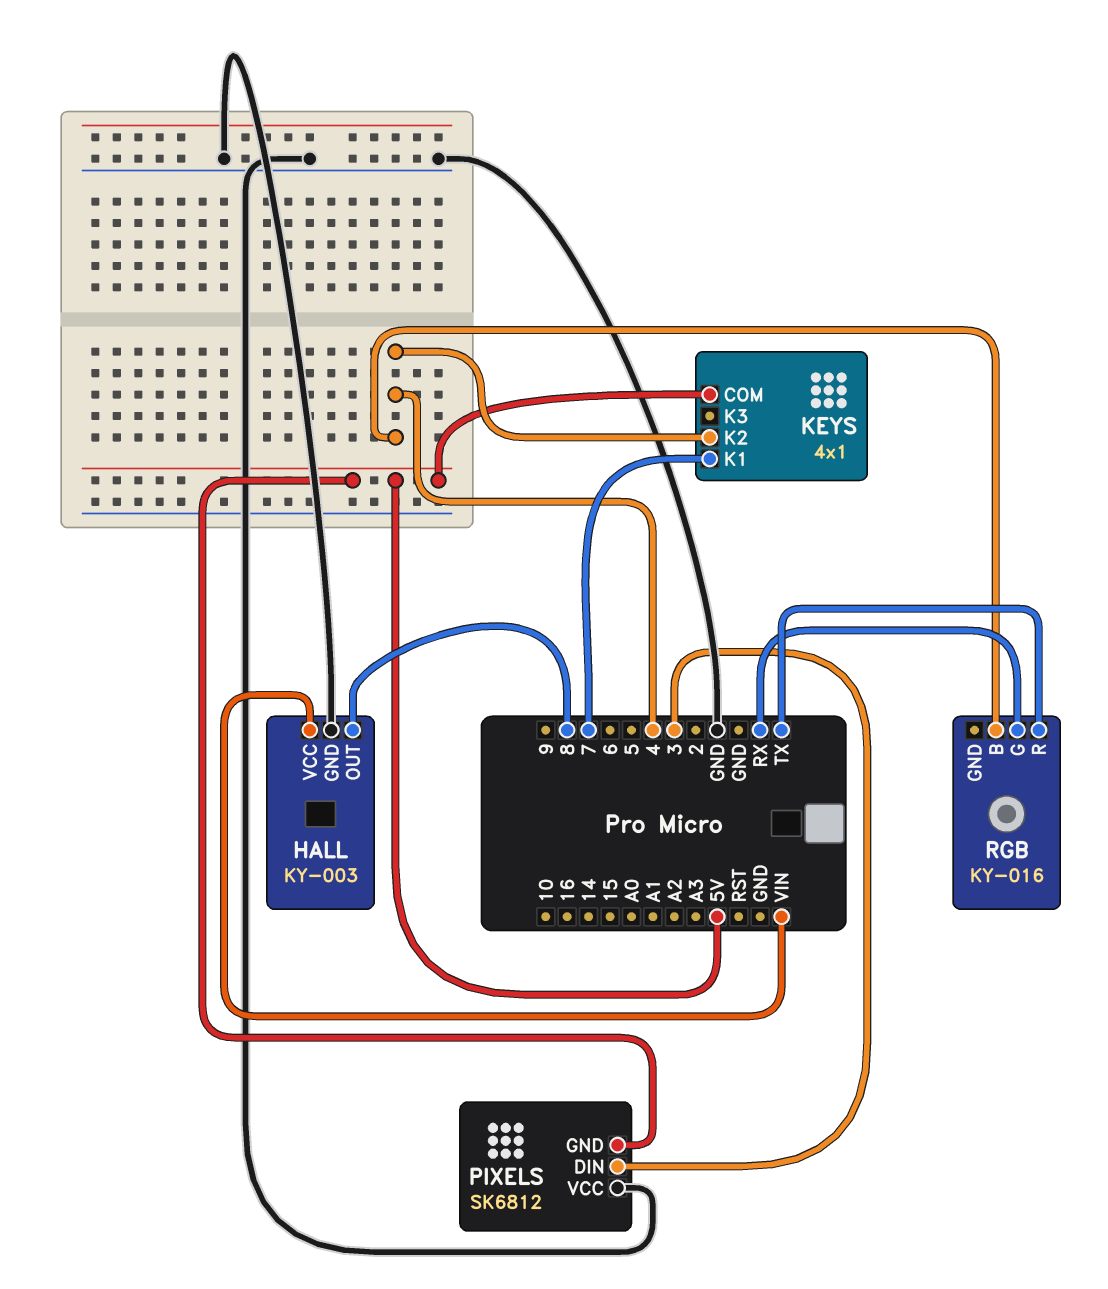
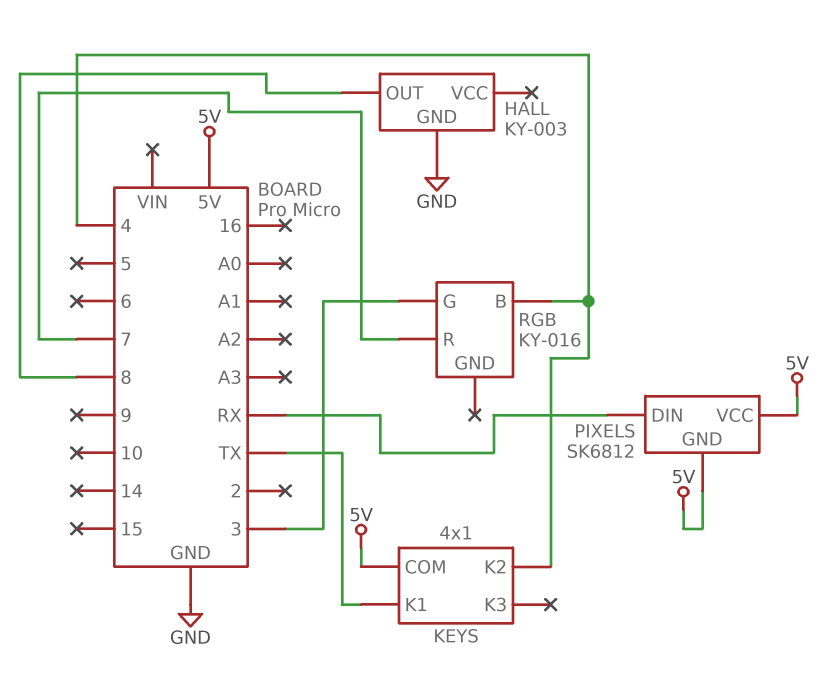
HALL pin VCC: VIN -> none
KEYS pin K1: 7 -> TX
PIXELS pin DIN: 3 -> RX
PIXELS pin VCC: GND -> 5V
RGB pin G: RX -> 3
RGB pin R: TX -> 7

